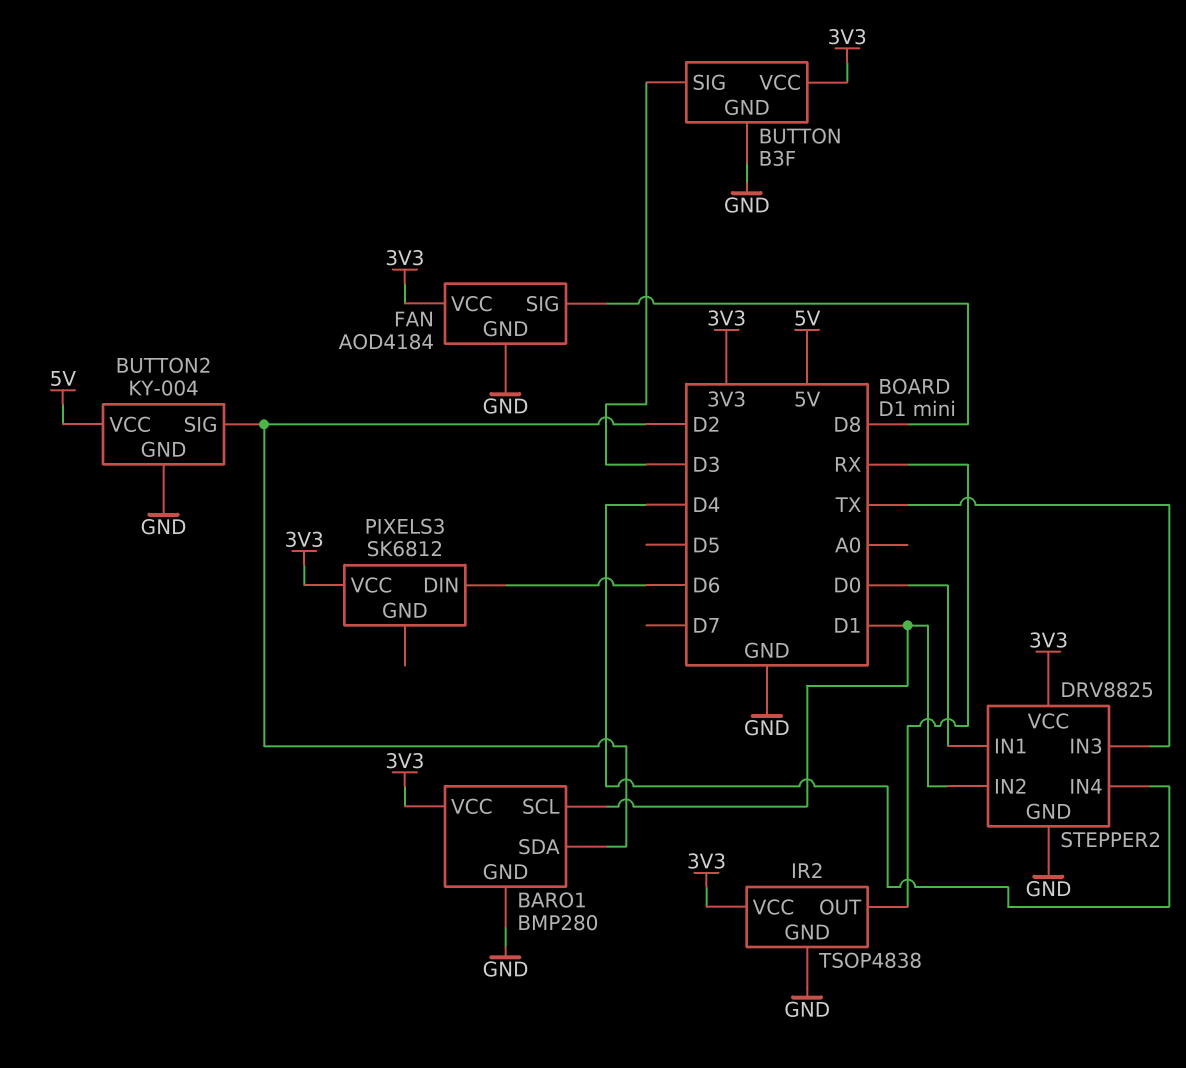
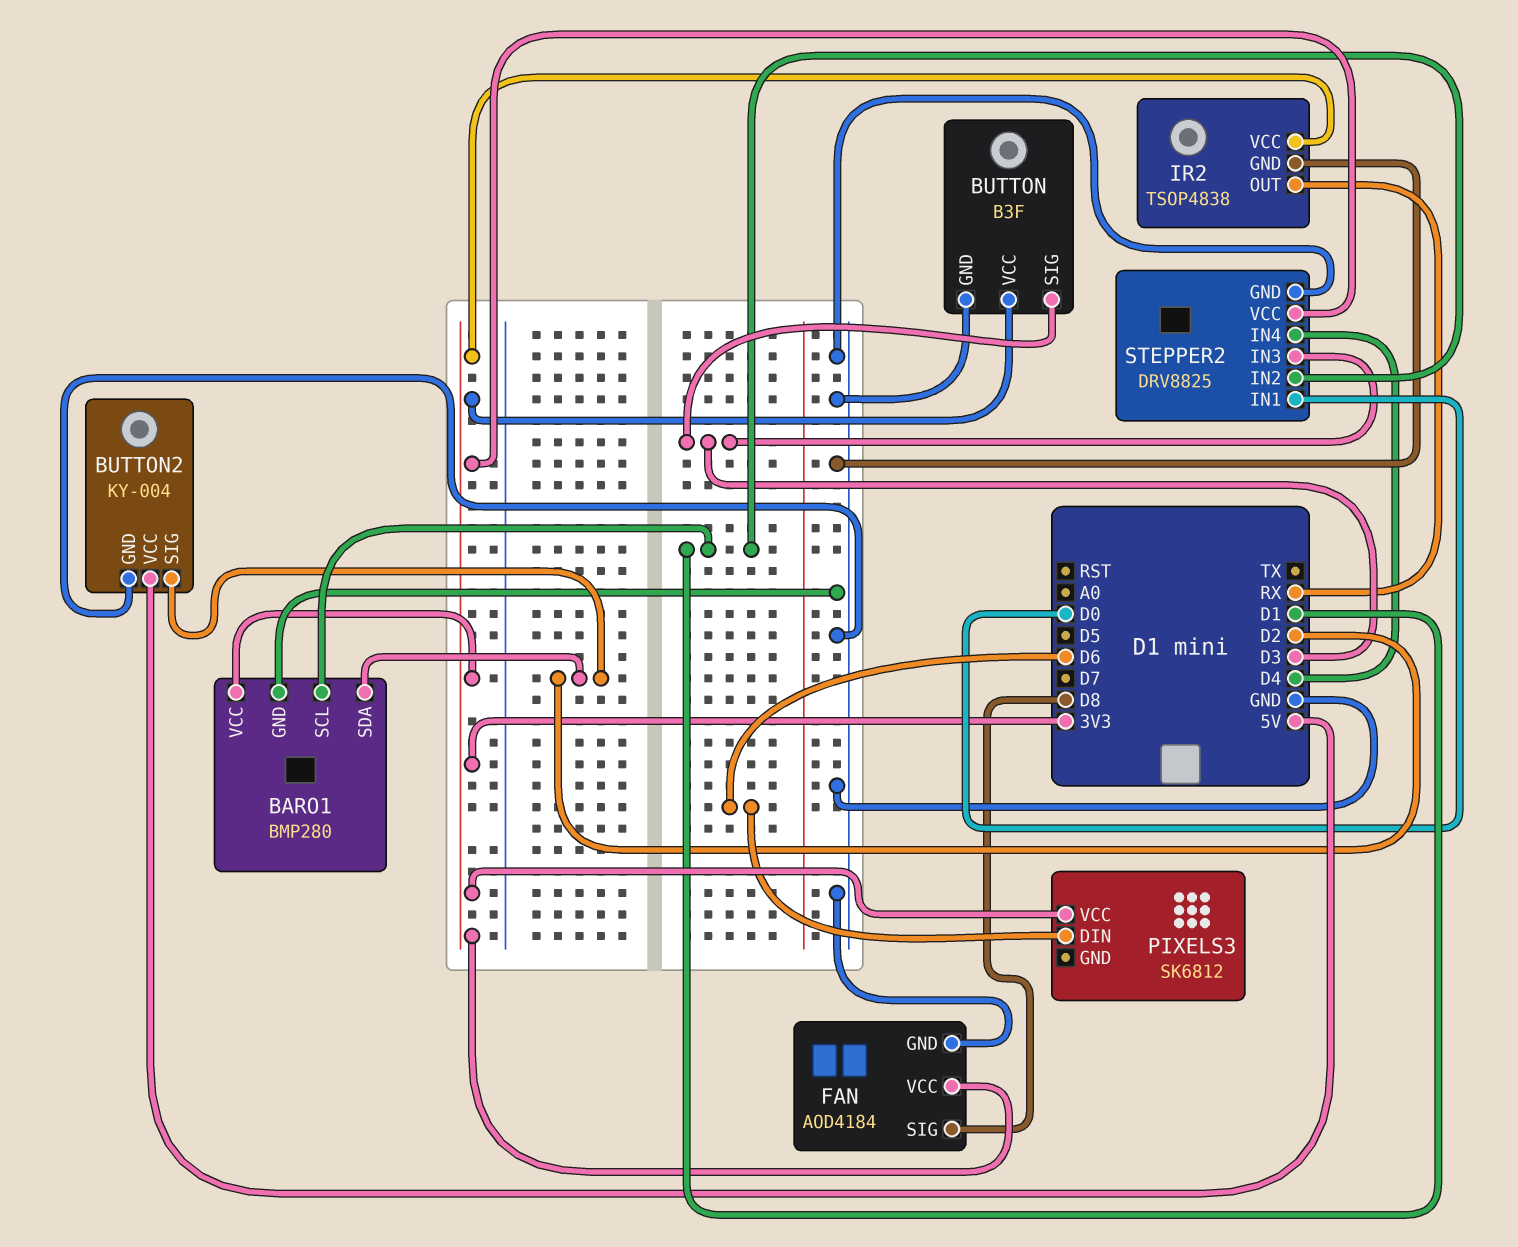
STEPPER2 pin IN3: TX -> D3

